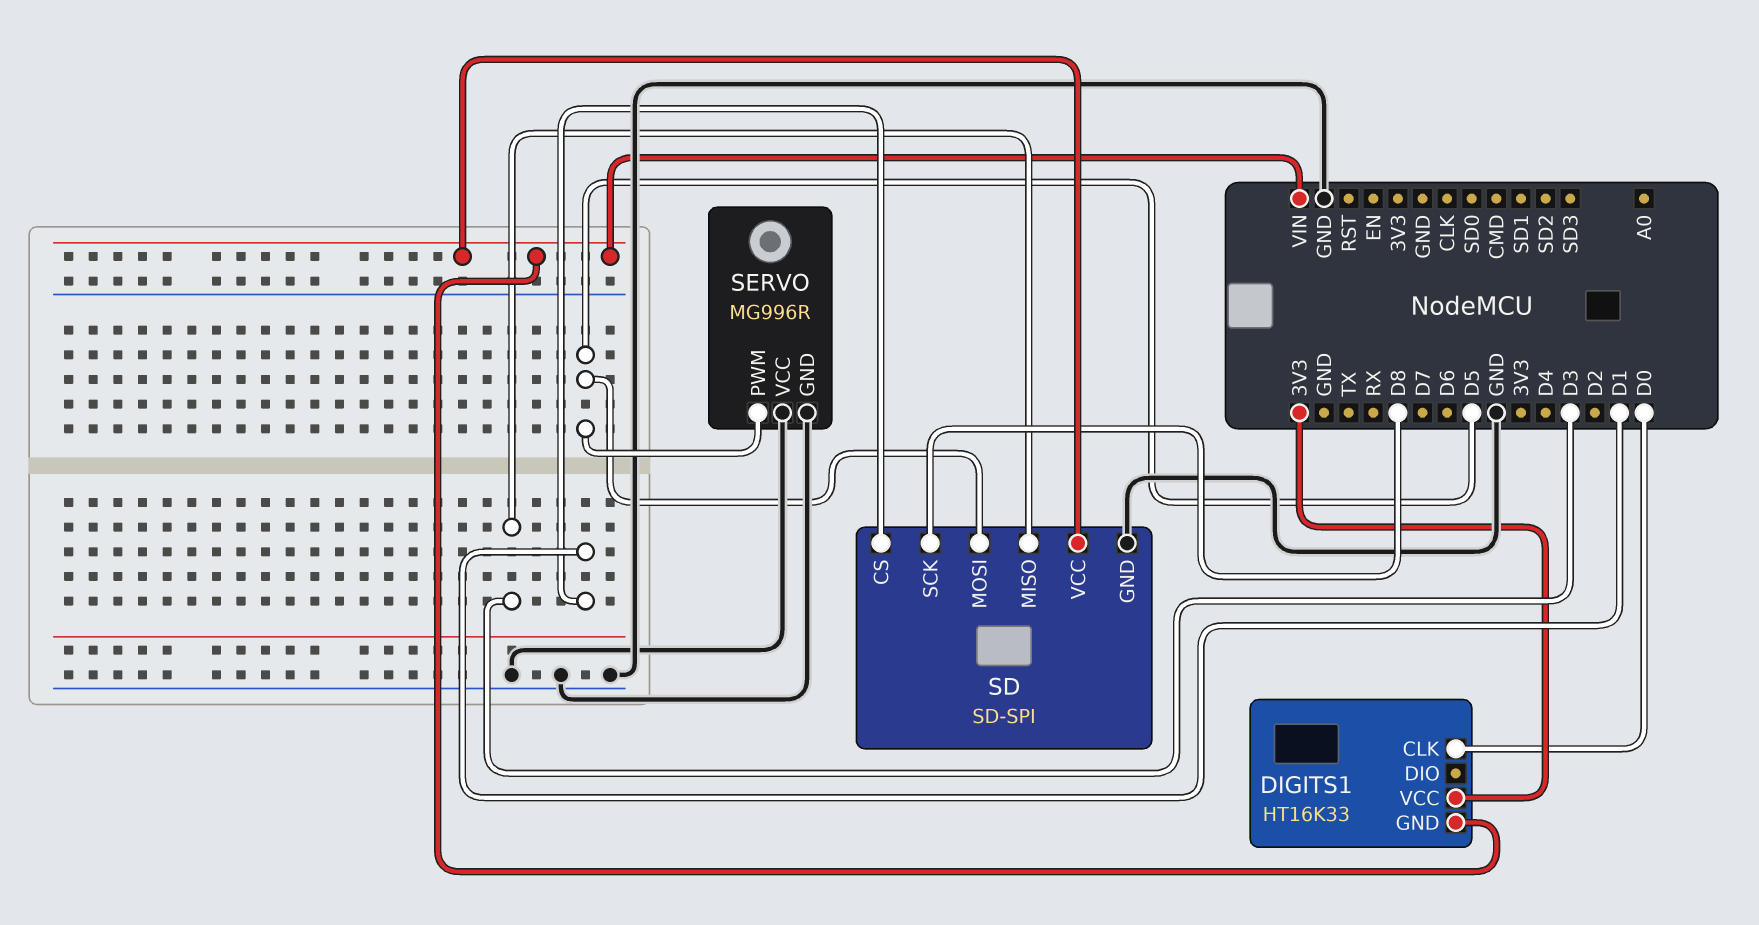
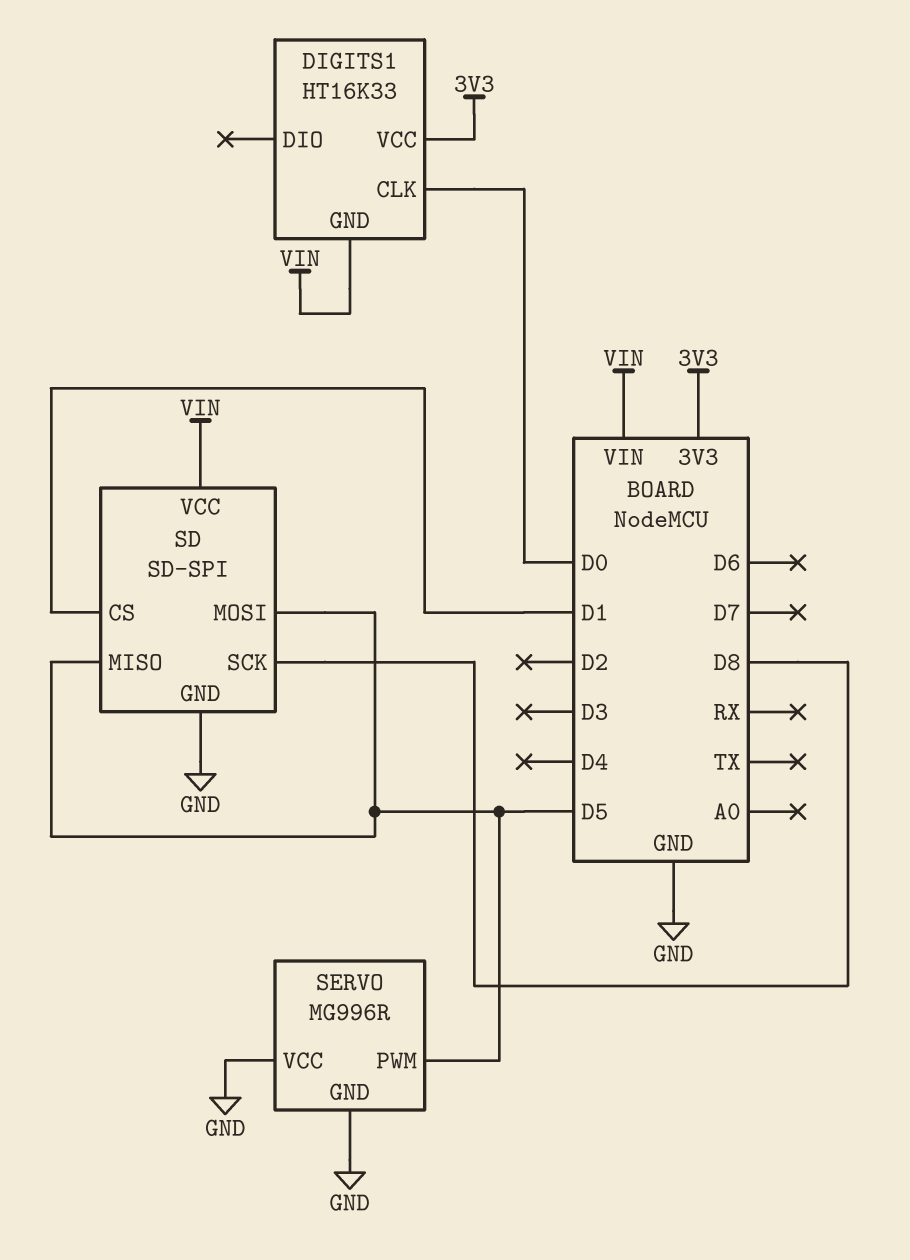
SD pin MISO: D3 -> D5

